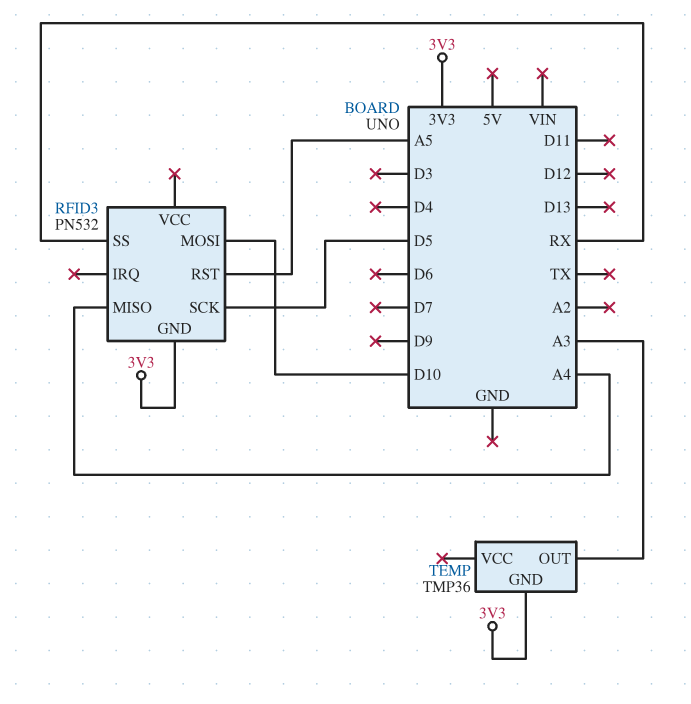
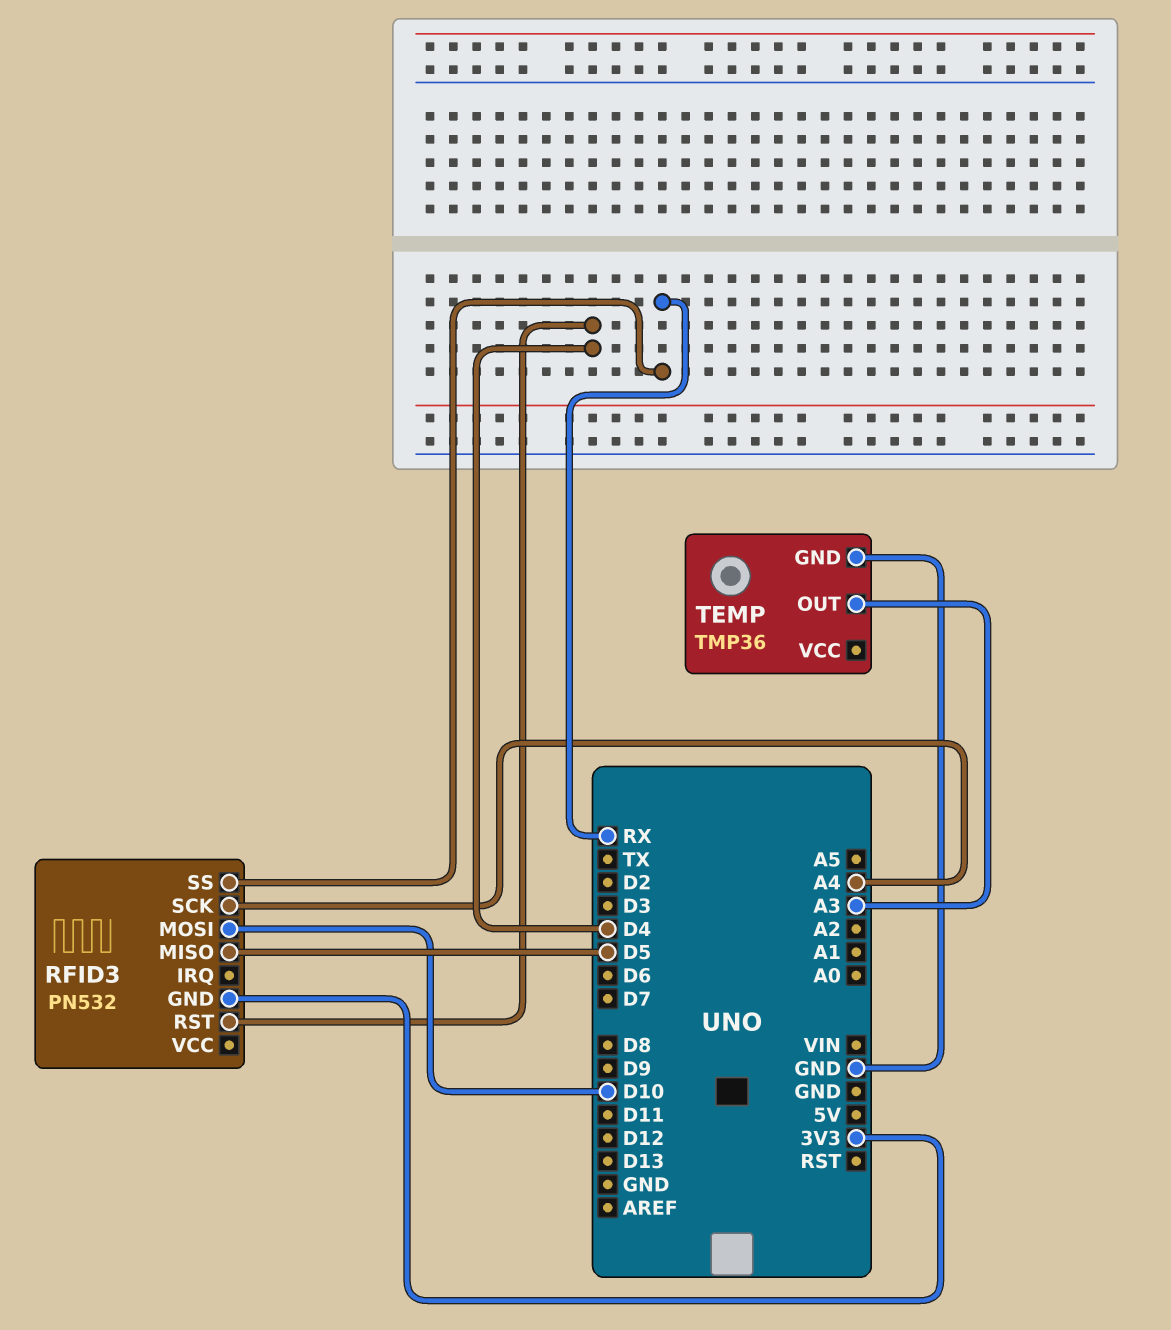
RFID3 pin MISO: A4 -> D5
RFID3 pin RST: A5 -> D4
RFID3 pin SCK: D5 -> A4
TEMP pin GND: 3V3 -> GND

